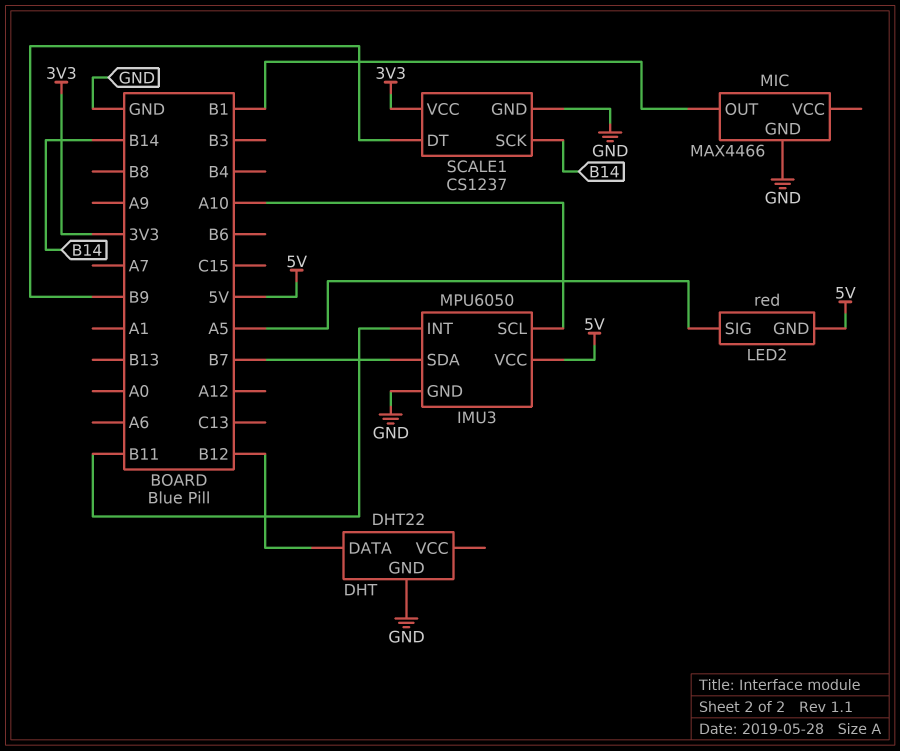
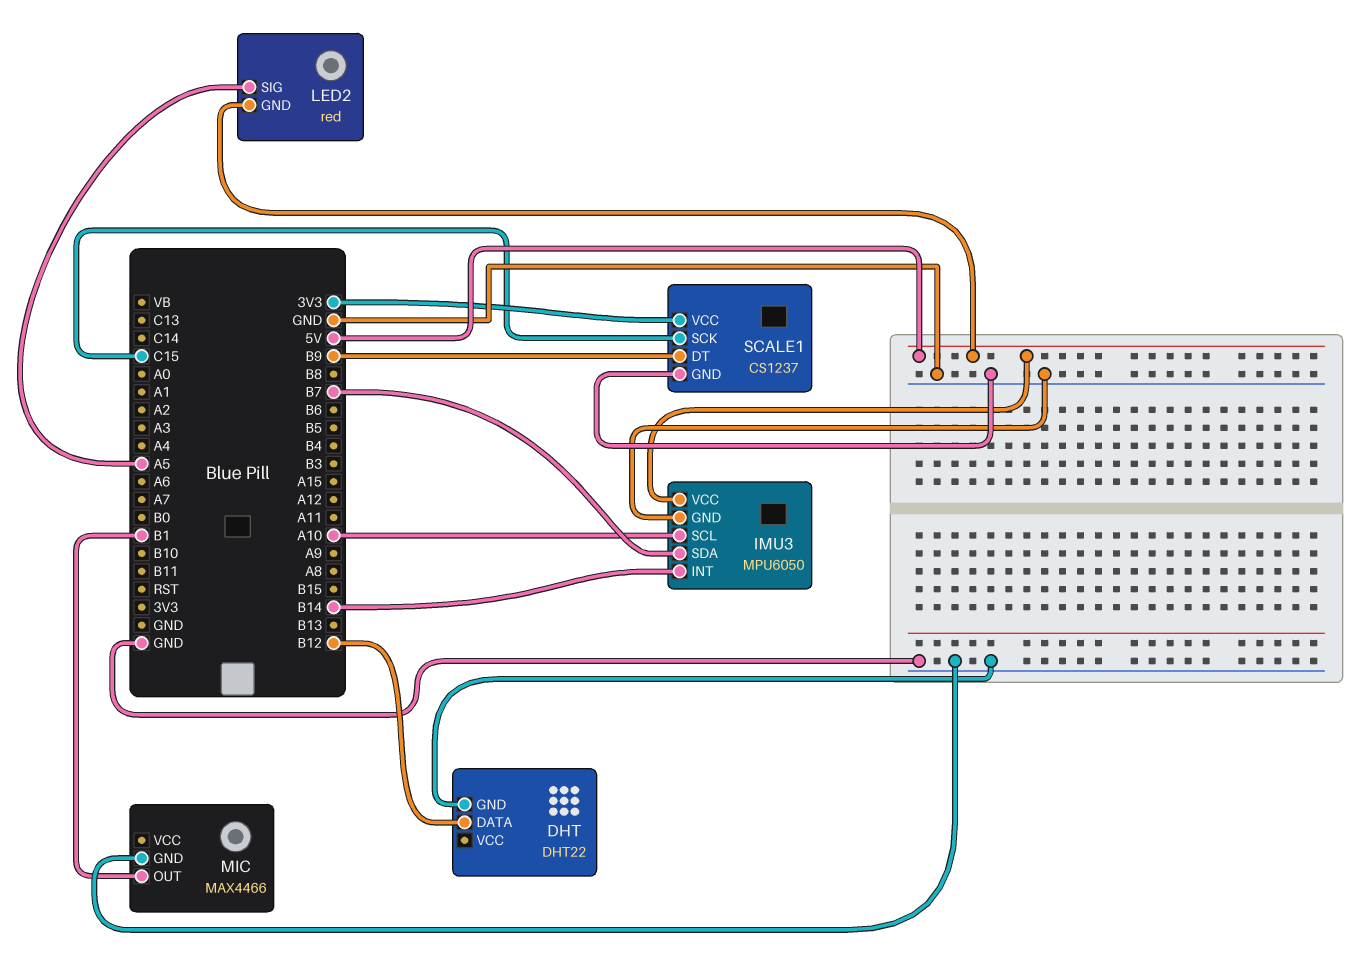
IMU3 pin INT: B11 -> B14
SCALE1 pin SCK: B14 -> C15

